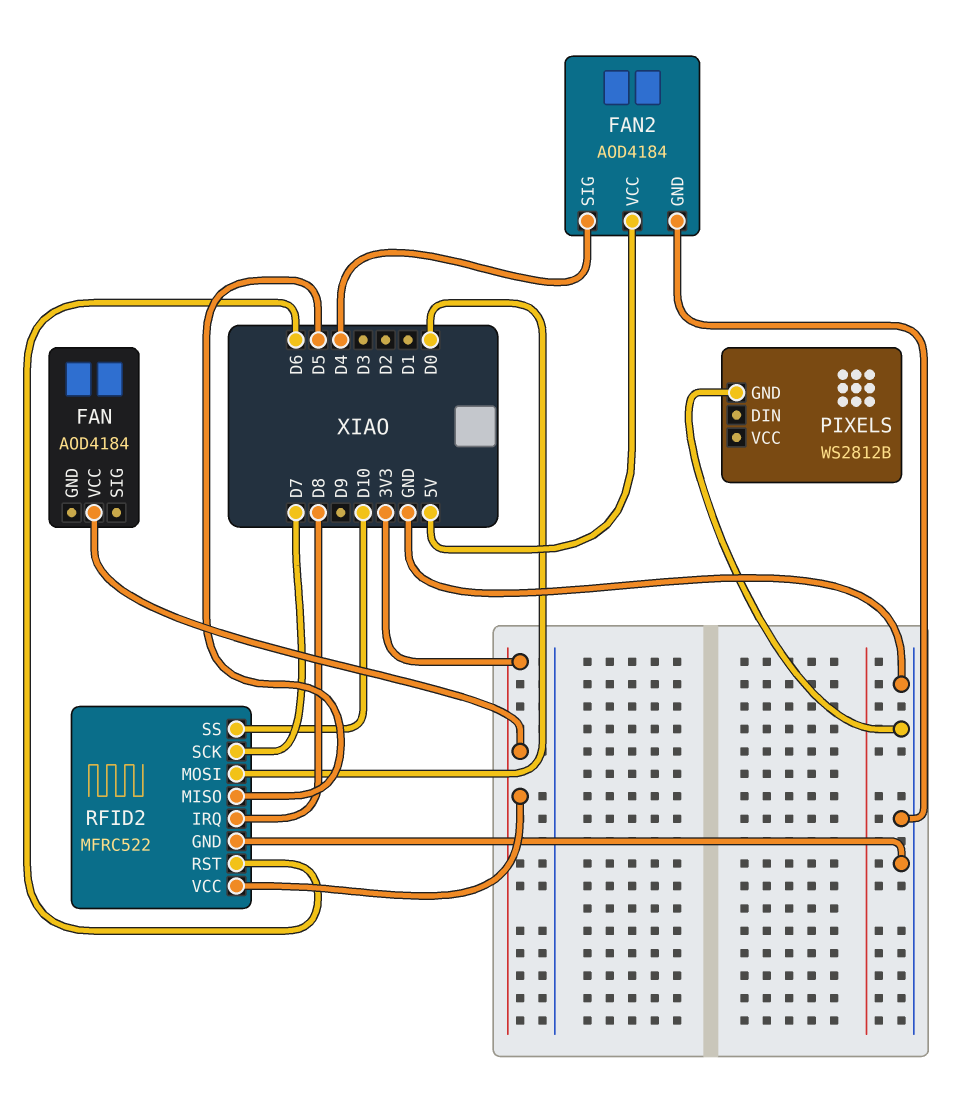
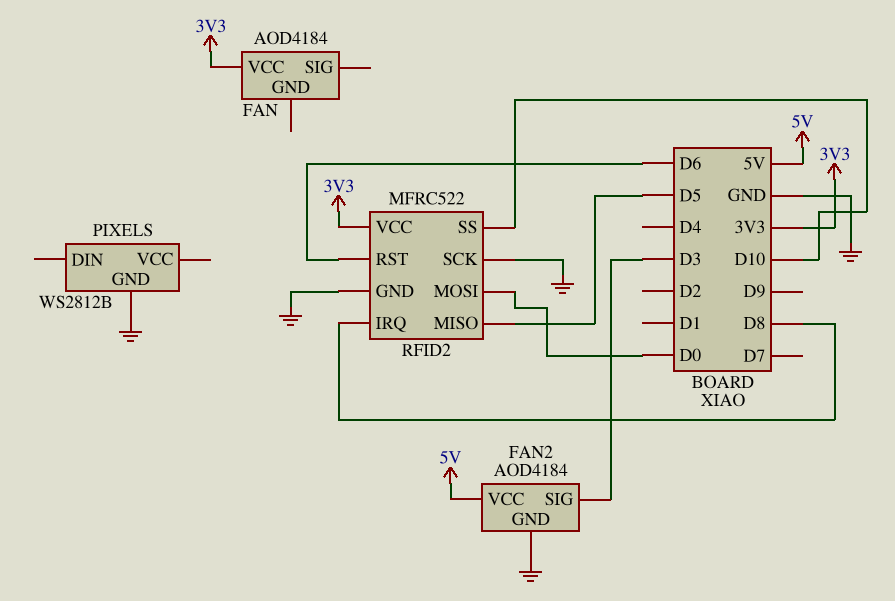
FAN2 pin SIG: D4 -> D3
RFID2 pin SCK: D7 -> GND

